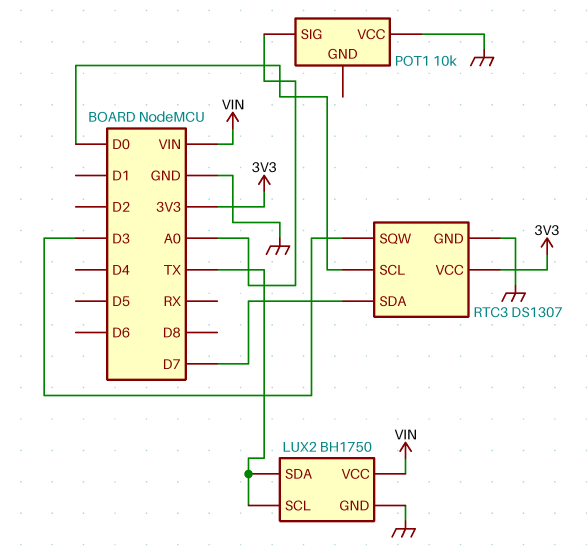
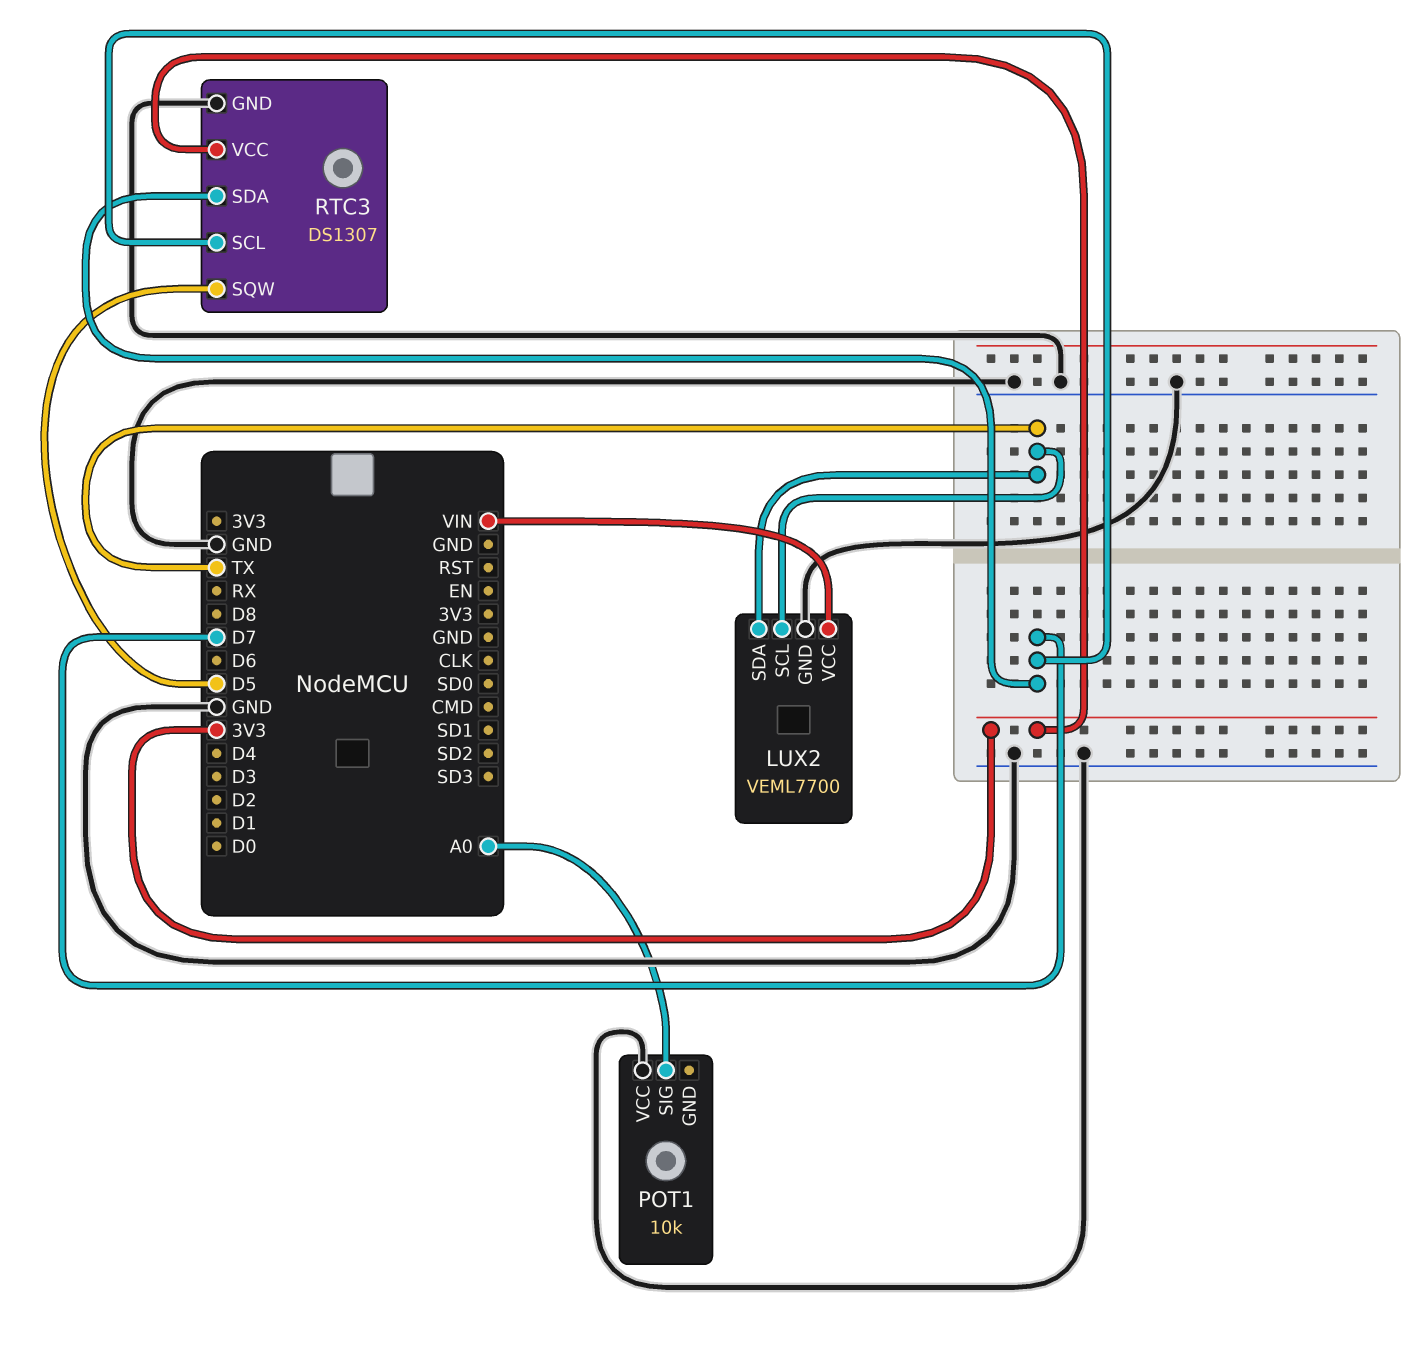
LUX2: BH1750 -> VEML7700
RTC3 pin SCL: D0 -> D7
RTC3 pin SQW: D3 -> D5

